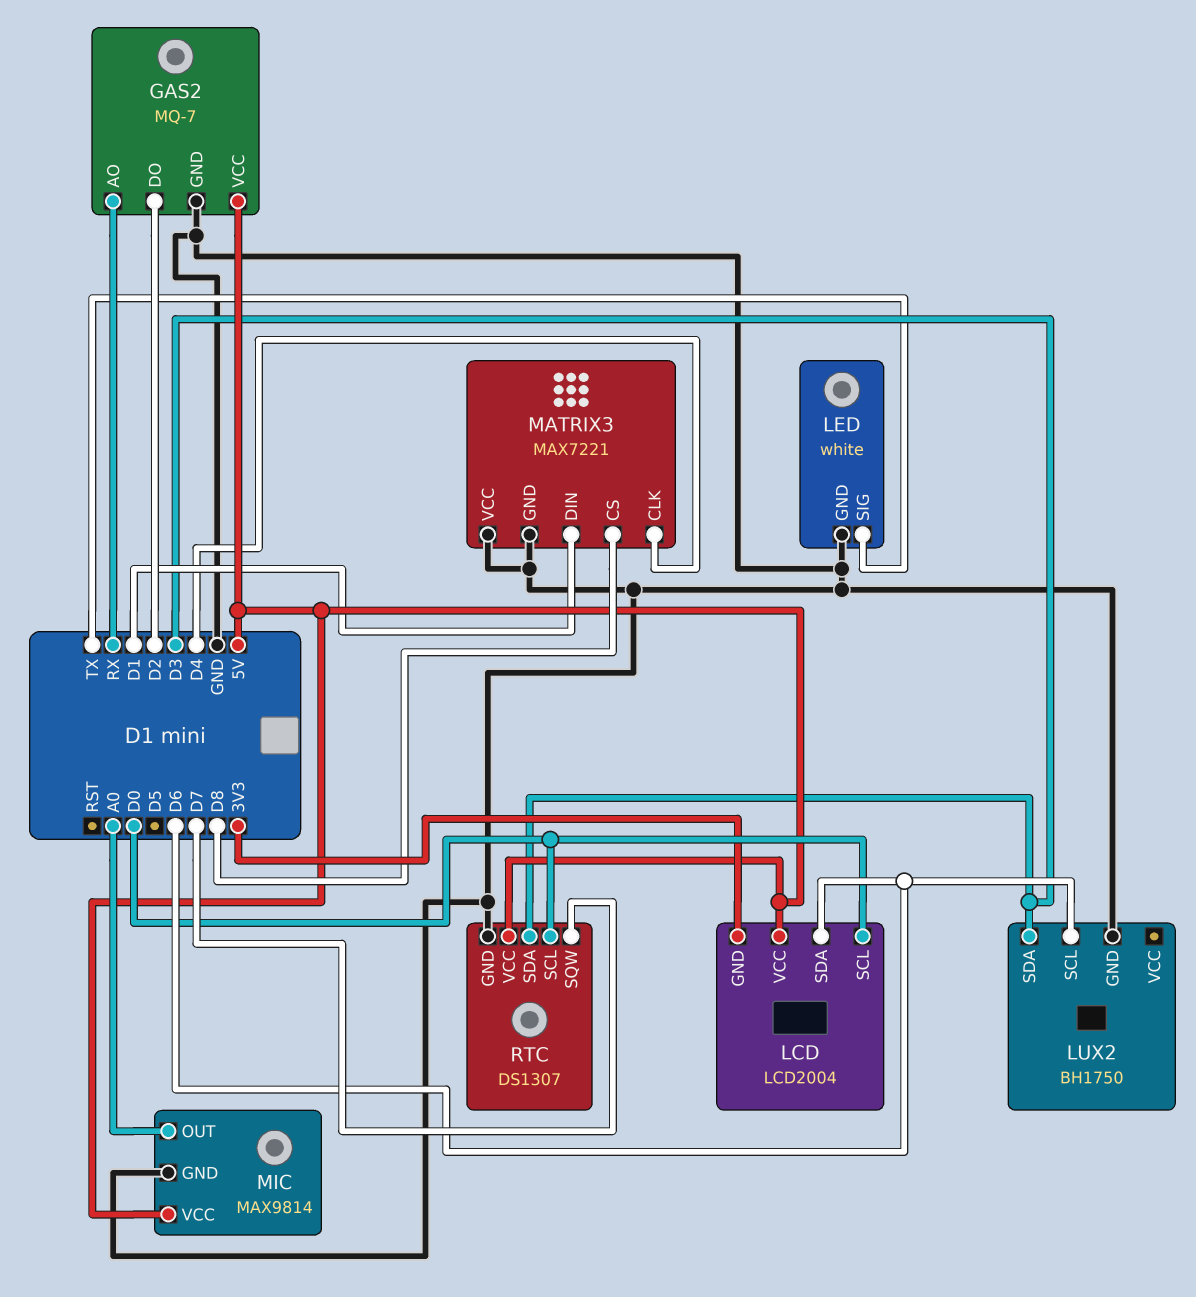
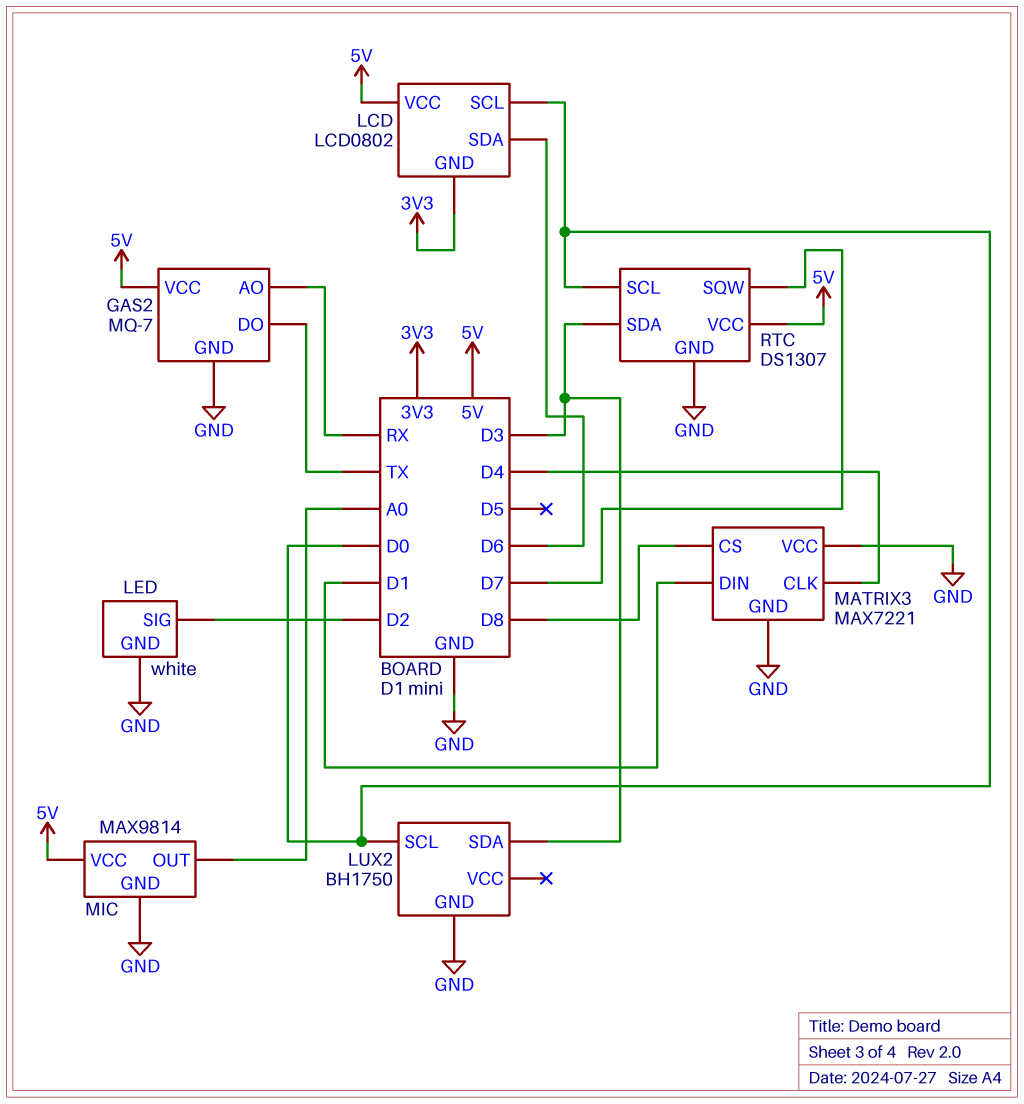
GAS2 pin DO: D2 -> TX
LCD: LCD2004 -> LCD0802
LED pin SIG: TX -> D2
LUX2 pin SCL: D6 -> D0

